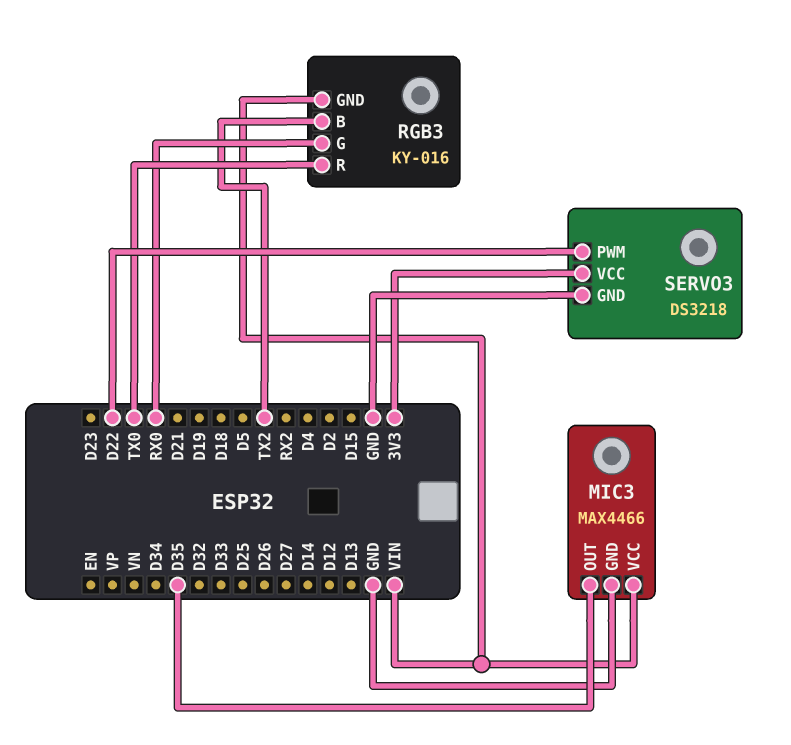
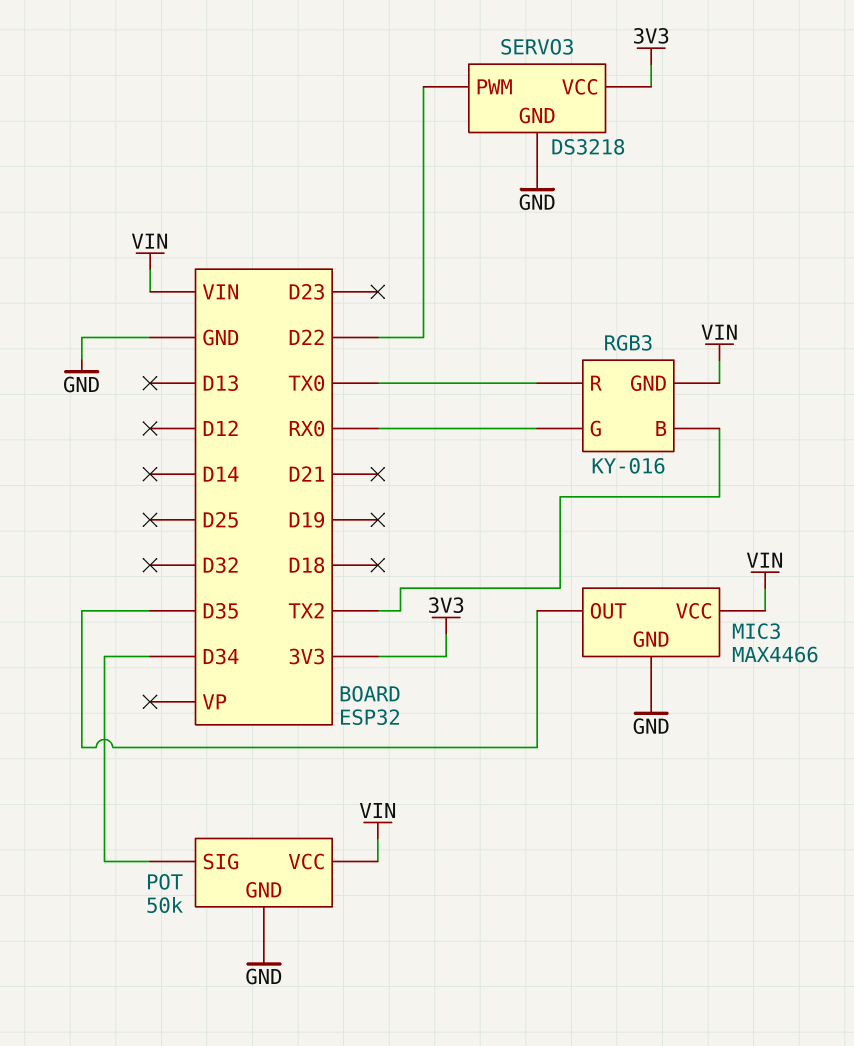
POT: none -> 50k
POT pin GND: none -> GND
POT pin SIG: none -> D34
POT pin VCC: none -> VIN

